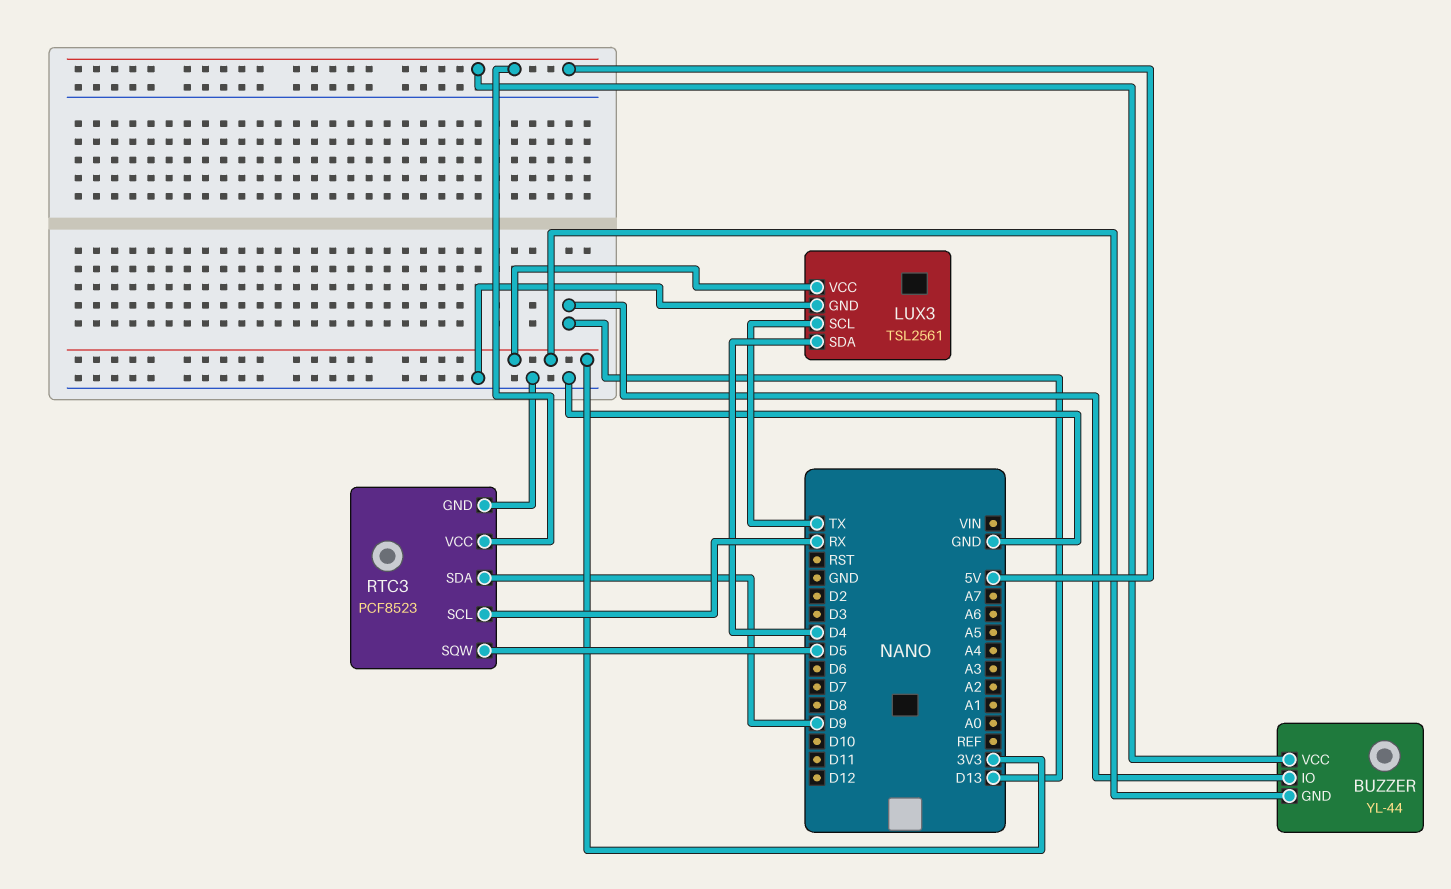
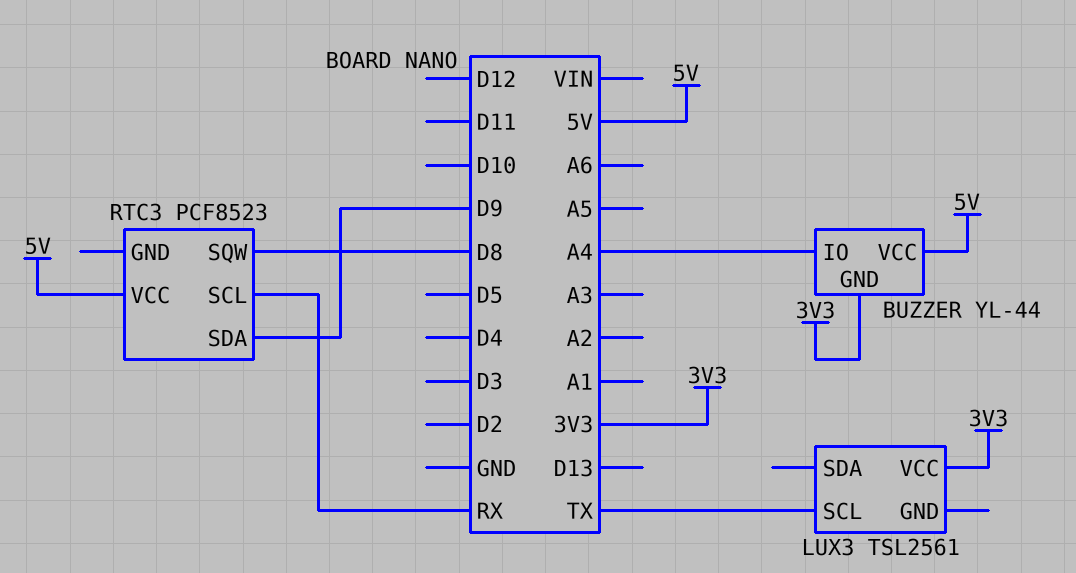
BUZZER pin IO: D13 -> A4
LUX3 pin GND: GND -> none
LUX3 pin SDA: D4 -> none
RTC3 pin GND: GND -> none
RTC3 pin SQW: D5 -> D8

